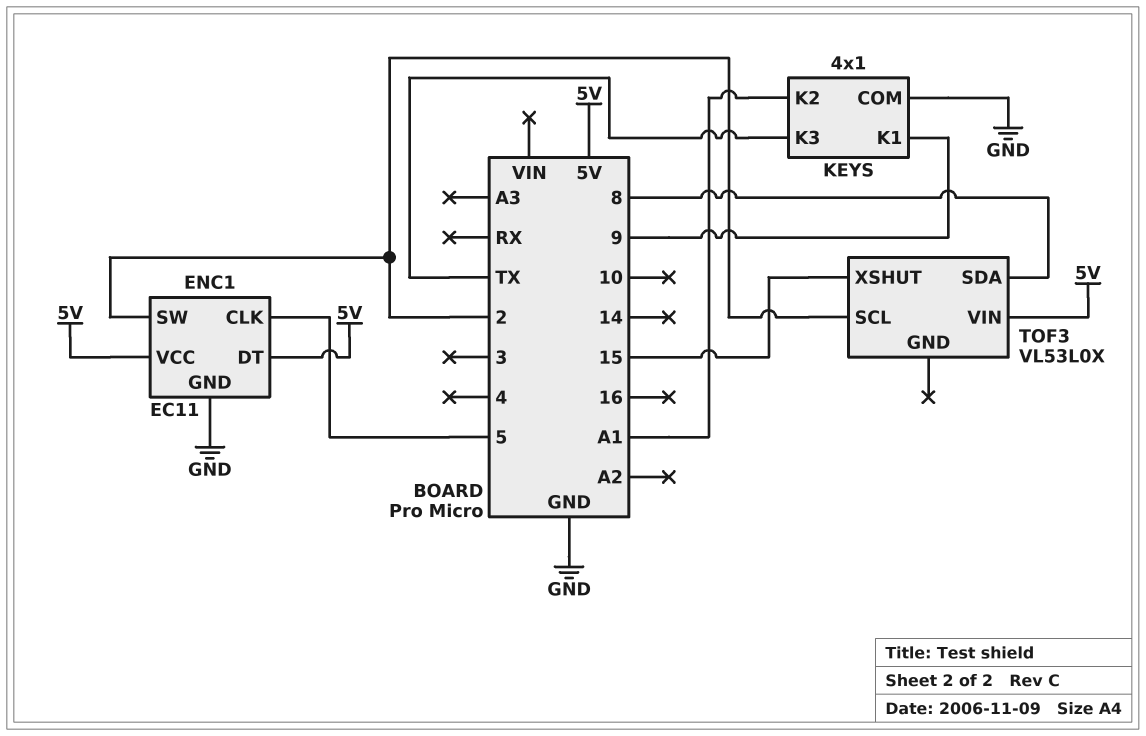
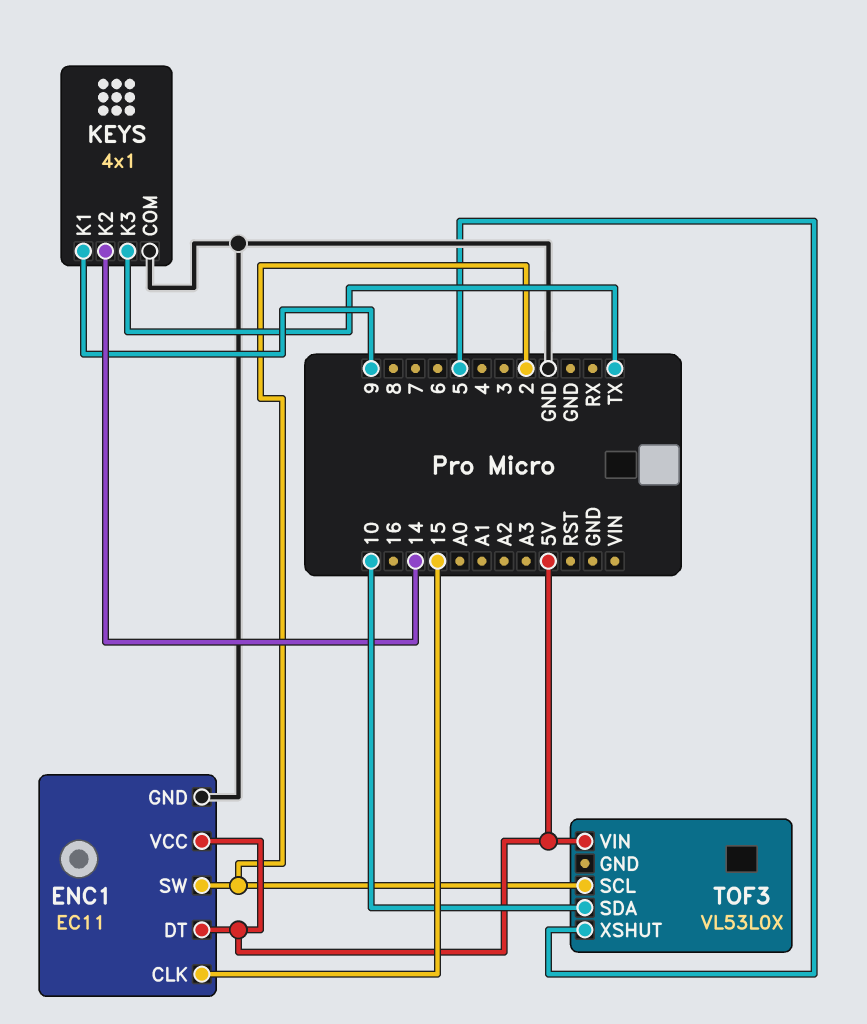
ENC1 pin CLK: 5 -> 15
KEYS pin K2: A1 -> 14
TOF3 pin SDA: 8 -> 10
TOF3 pin XSHUT: 15 -> 5

